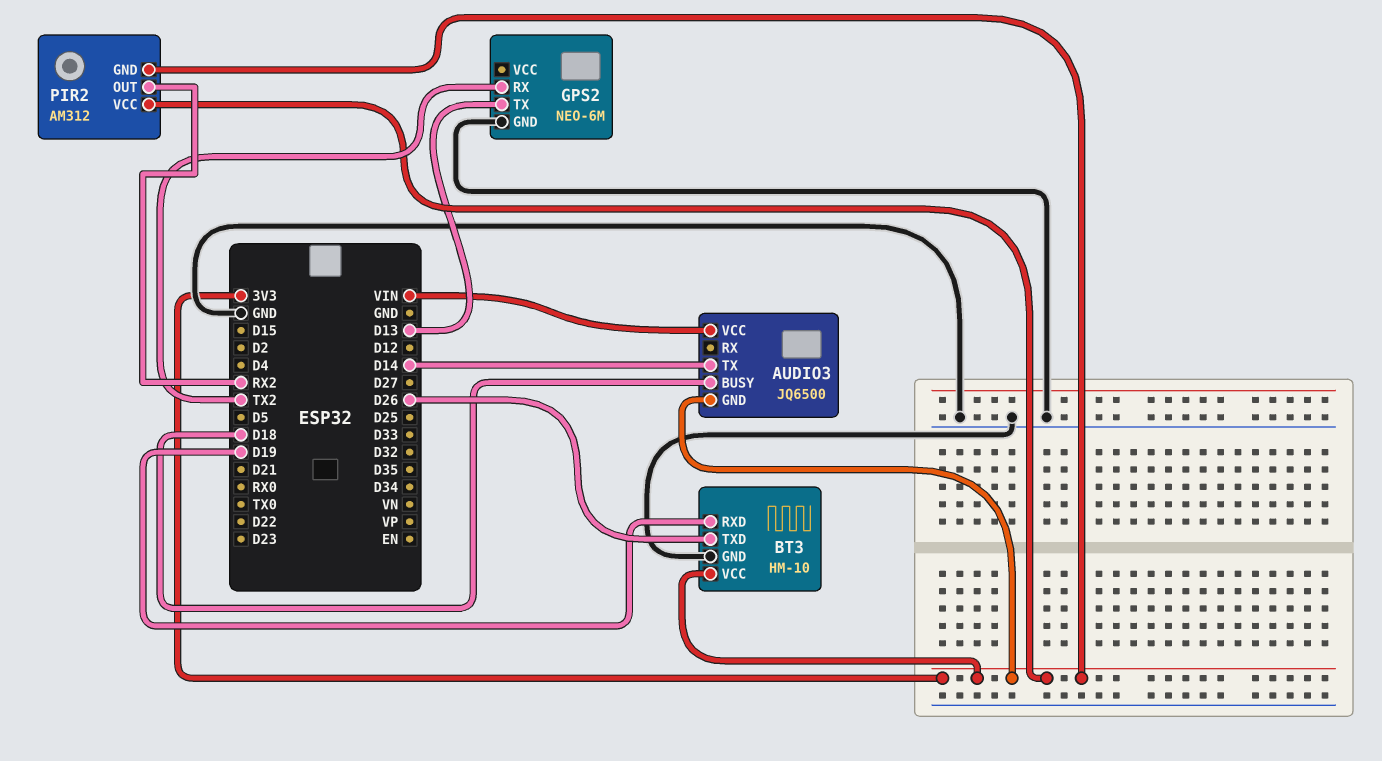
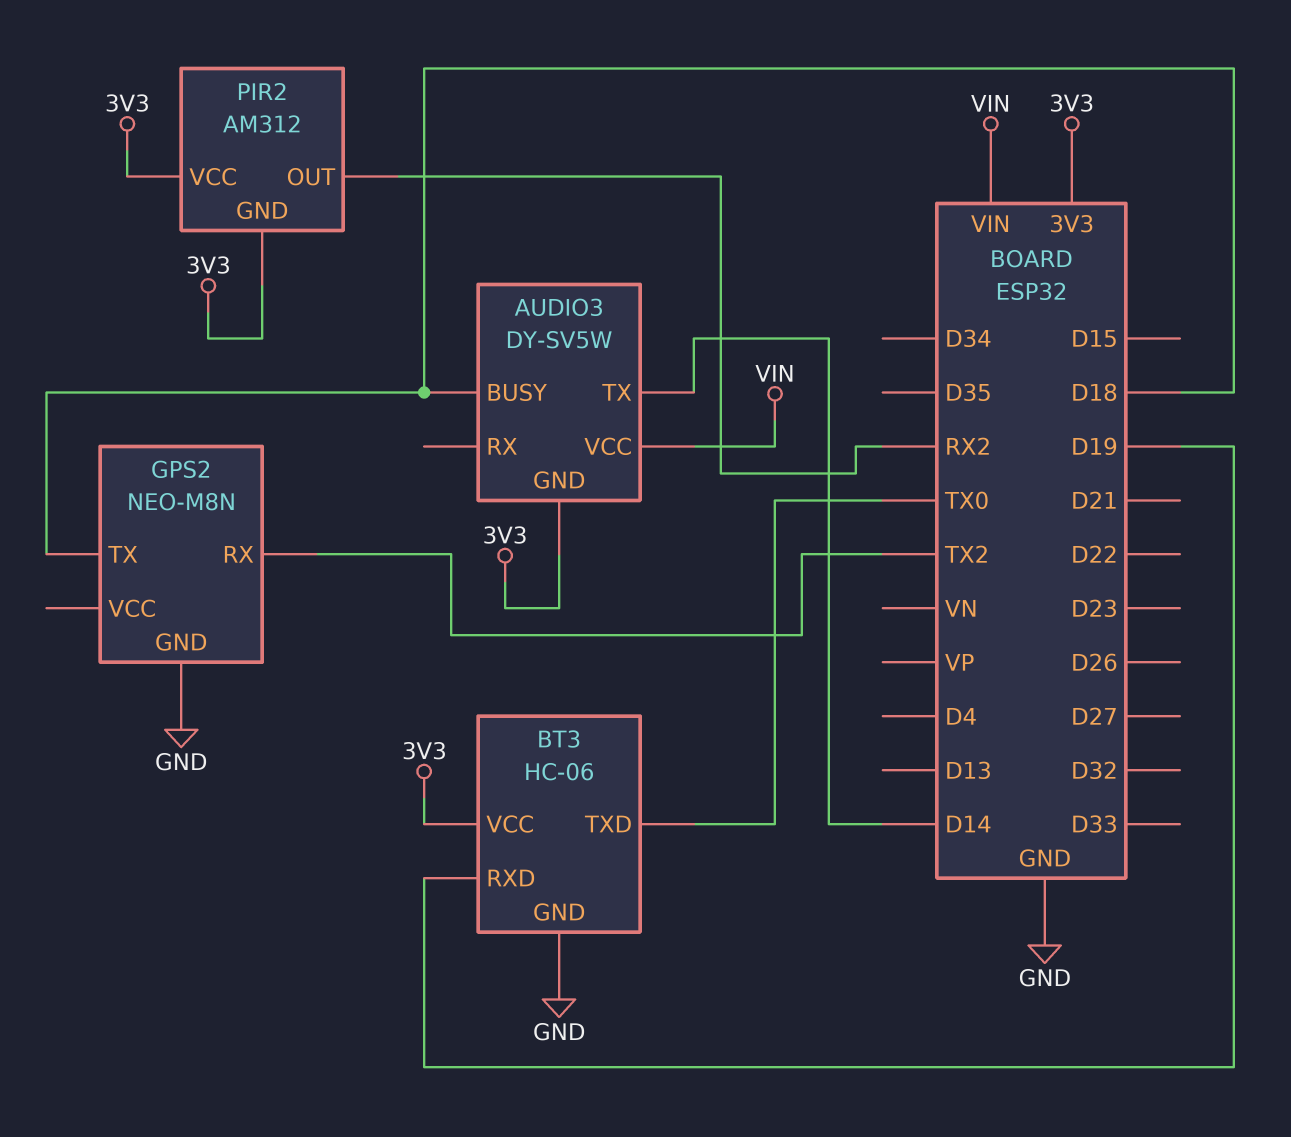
AUDIO3: JQ6500 -> DY-SV5W
BT3: HM-10 -> HC-06
BT3 pin TXD: D26 -> TX0
GPS2: NEO-6M -> NEO-M8N
GPS2 pin TX: D13 -> D18

